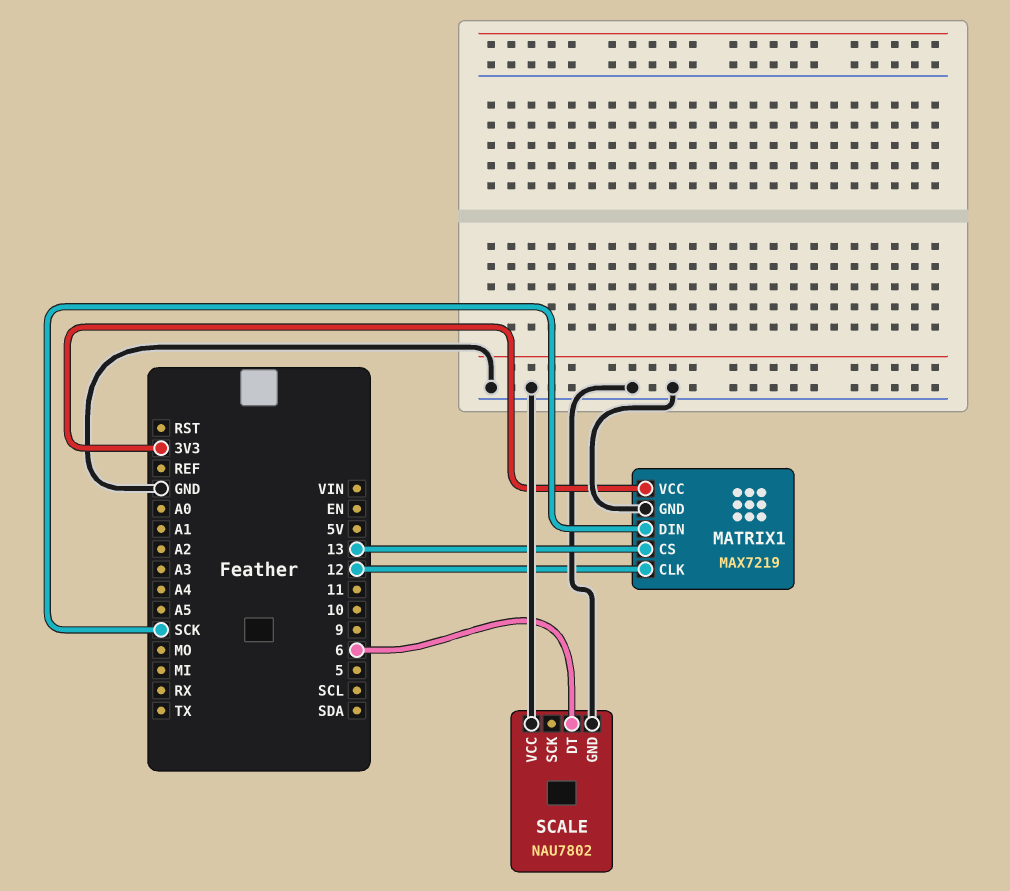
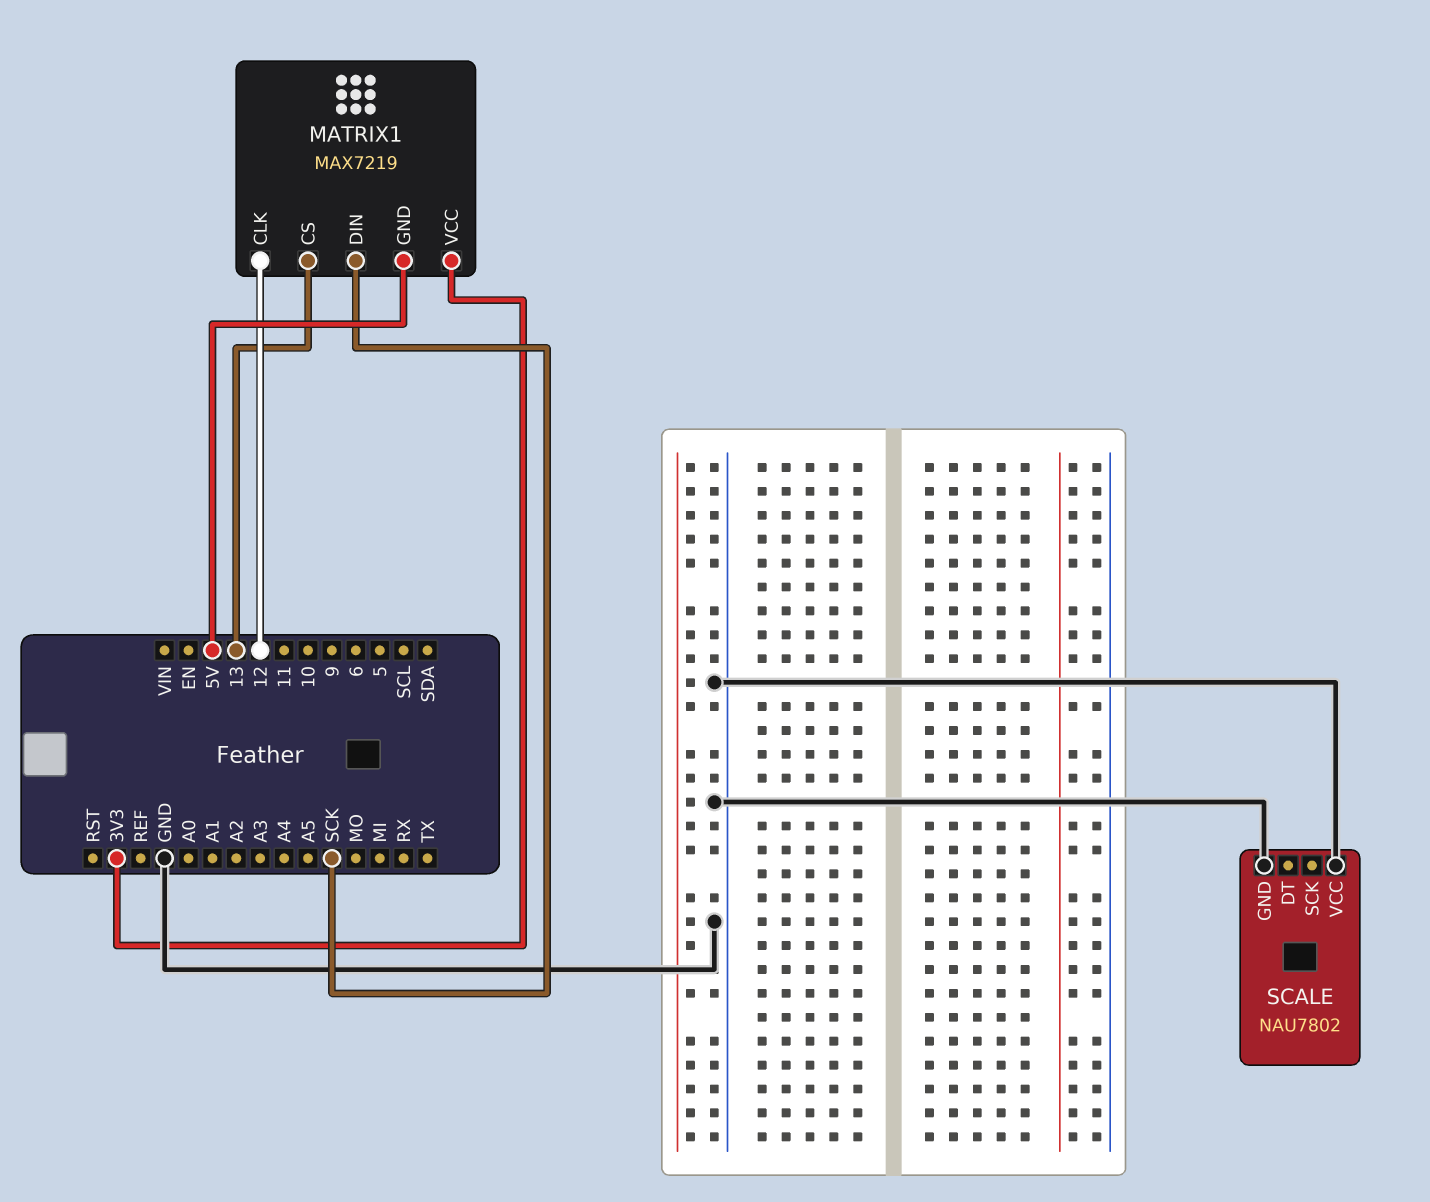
MATRIX1 pin GND: GND -> 5V
SCALE pin DT: 6 -> none

